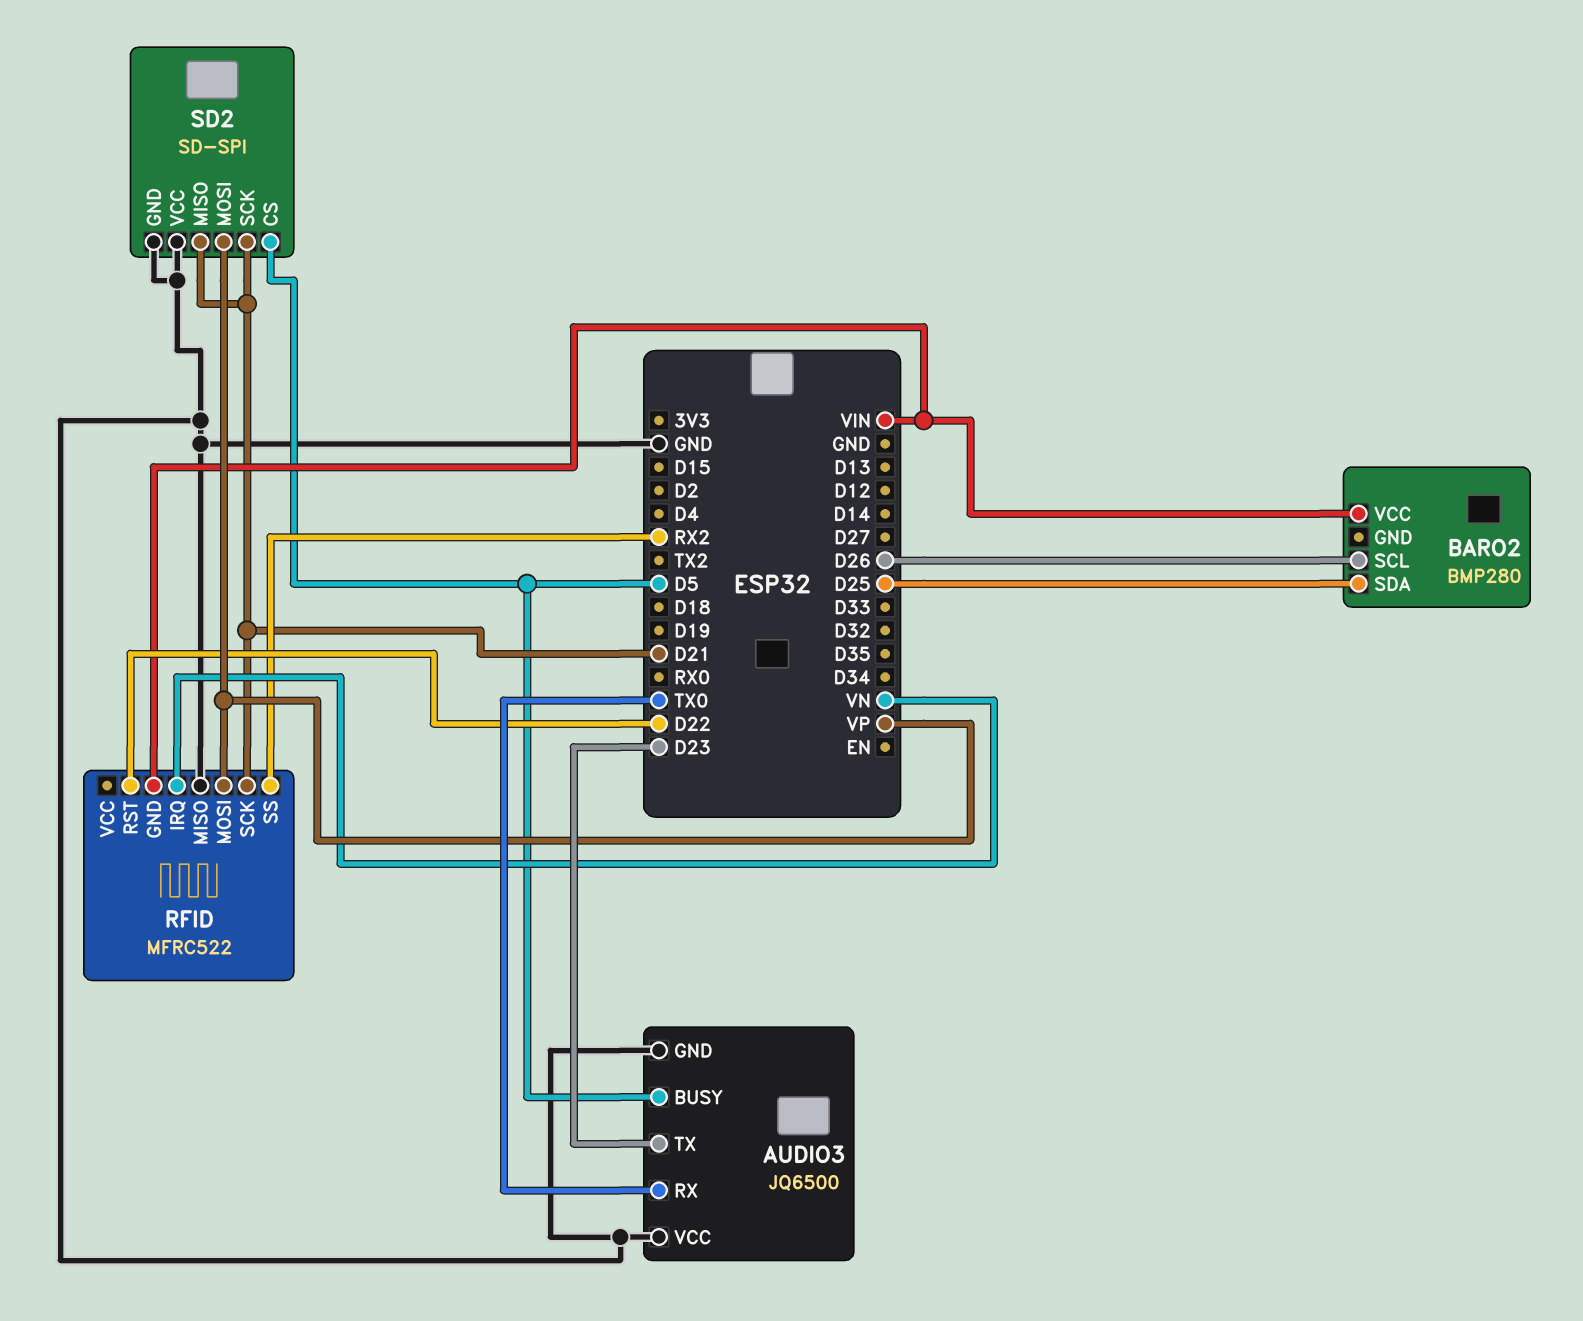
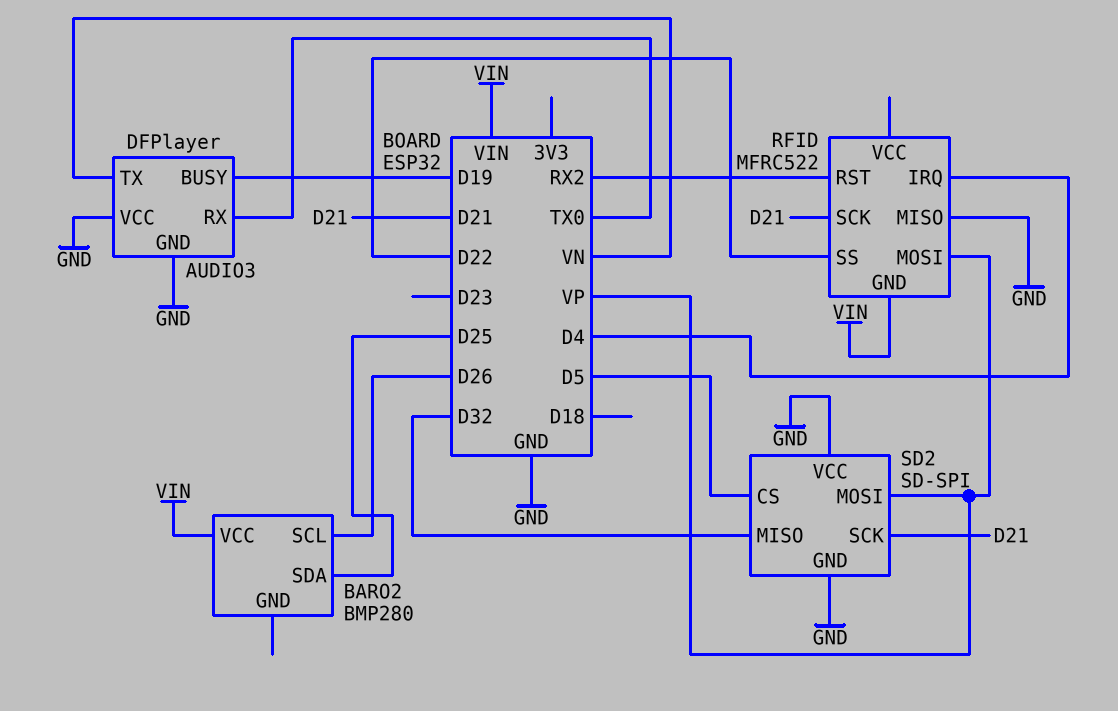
AUDIO3: JQ6500 -> DFPlayer
AUDIO3 pin BUSY: D5 -> D19
AUDIO3 pin TX: D23 -> VN
RFID pin IRQ: VN -> D4
RFID pin RST: D22 -> RX2
RFID pin SS: RX2 -> D22
SD2 pin MISO: D21 -> D32

